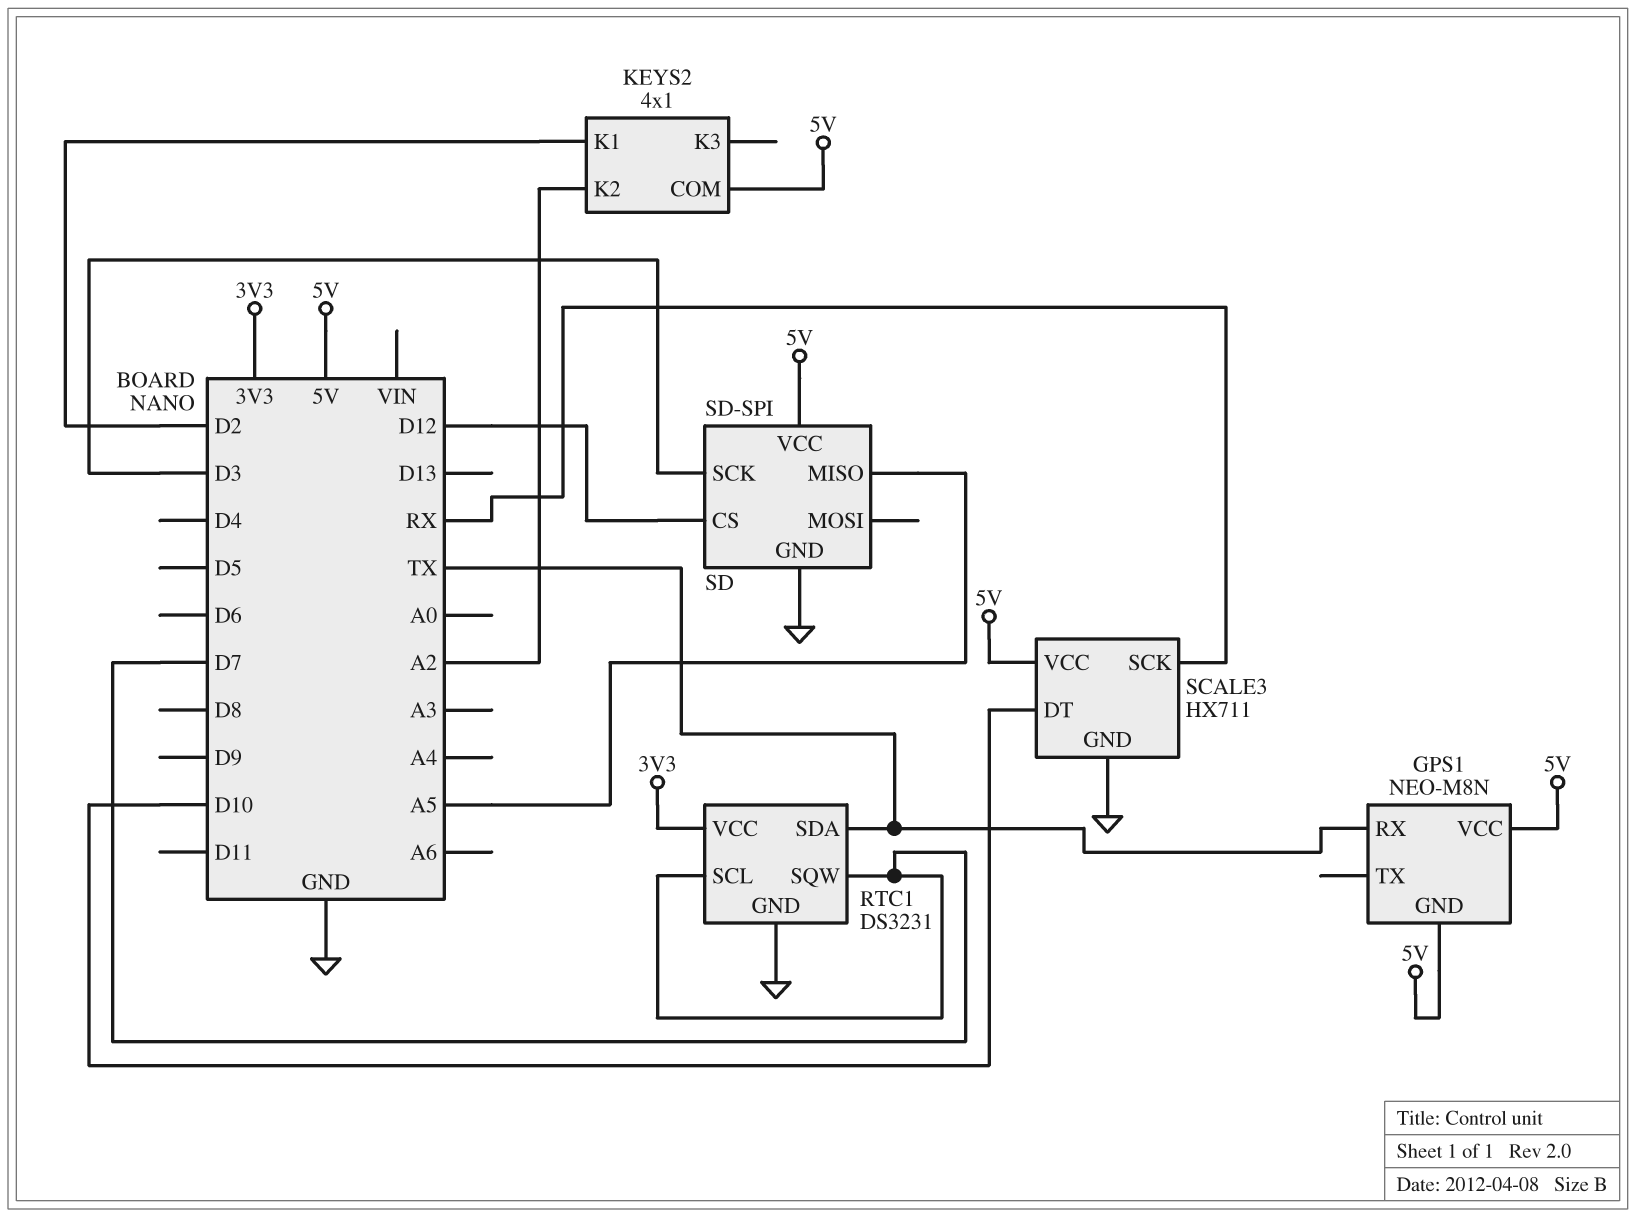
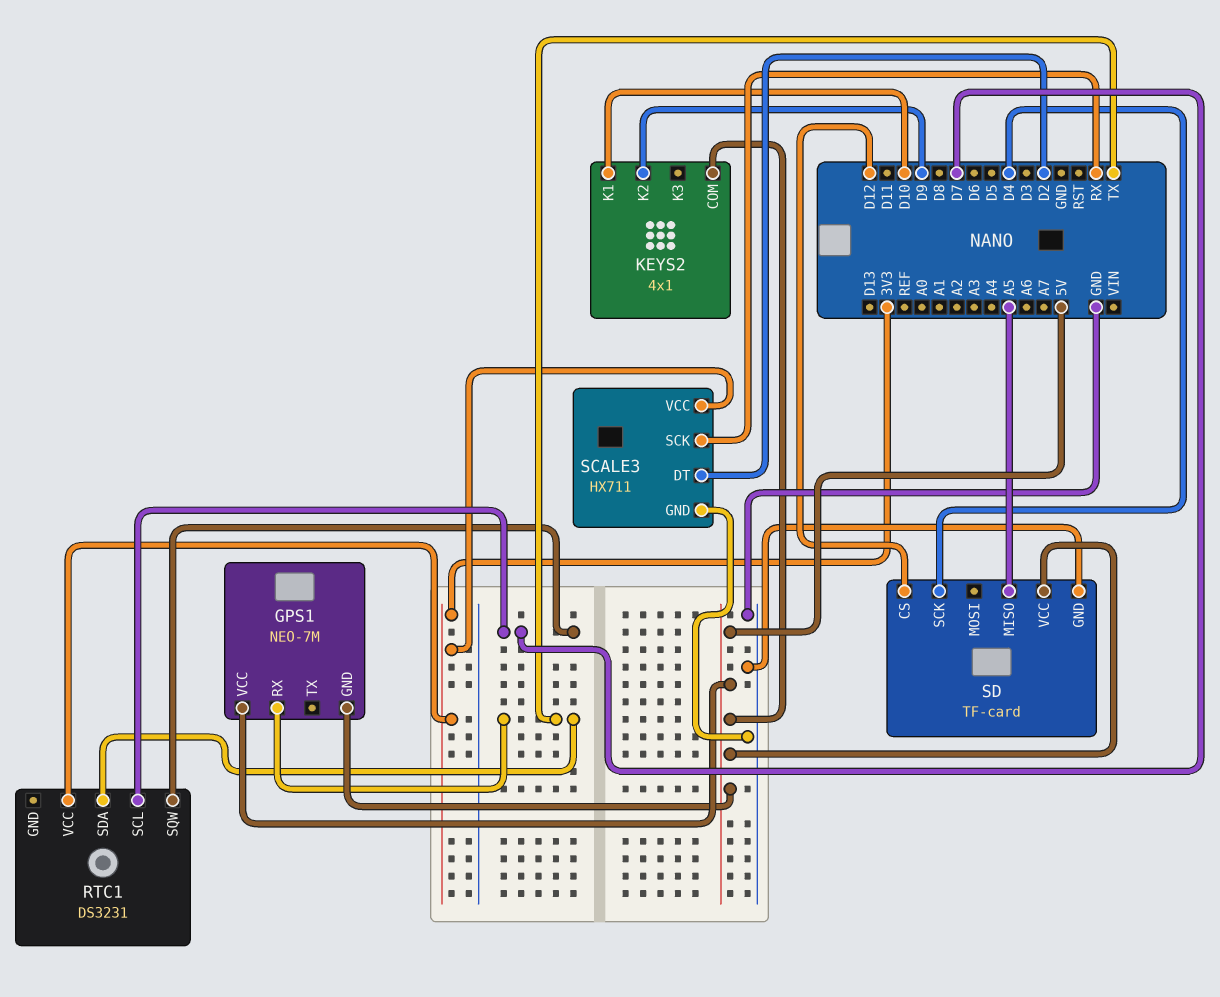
GPS1: NEO-M8N -> NEO-7M
KEYS2 pin K1: D2 -> D10
KEYS2 pin K2: A2 -> D9
RTC1 pin GND: GND -> none
SCALE3 pin DT: D10 -> D2
SCALE3 pin VCC: 5V -> 3V3
SD: SD-SPI -> TF-card
SD pin SCK: D3 -> D4

